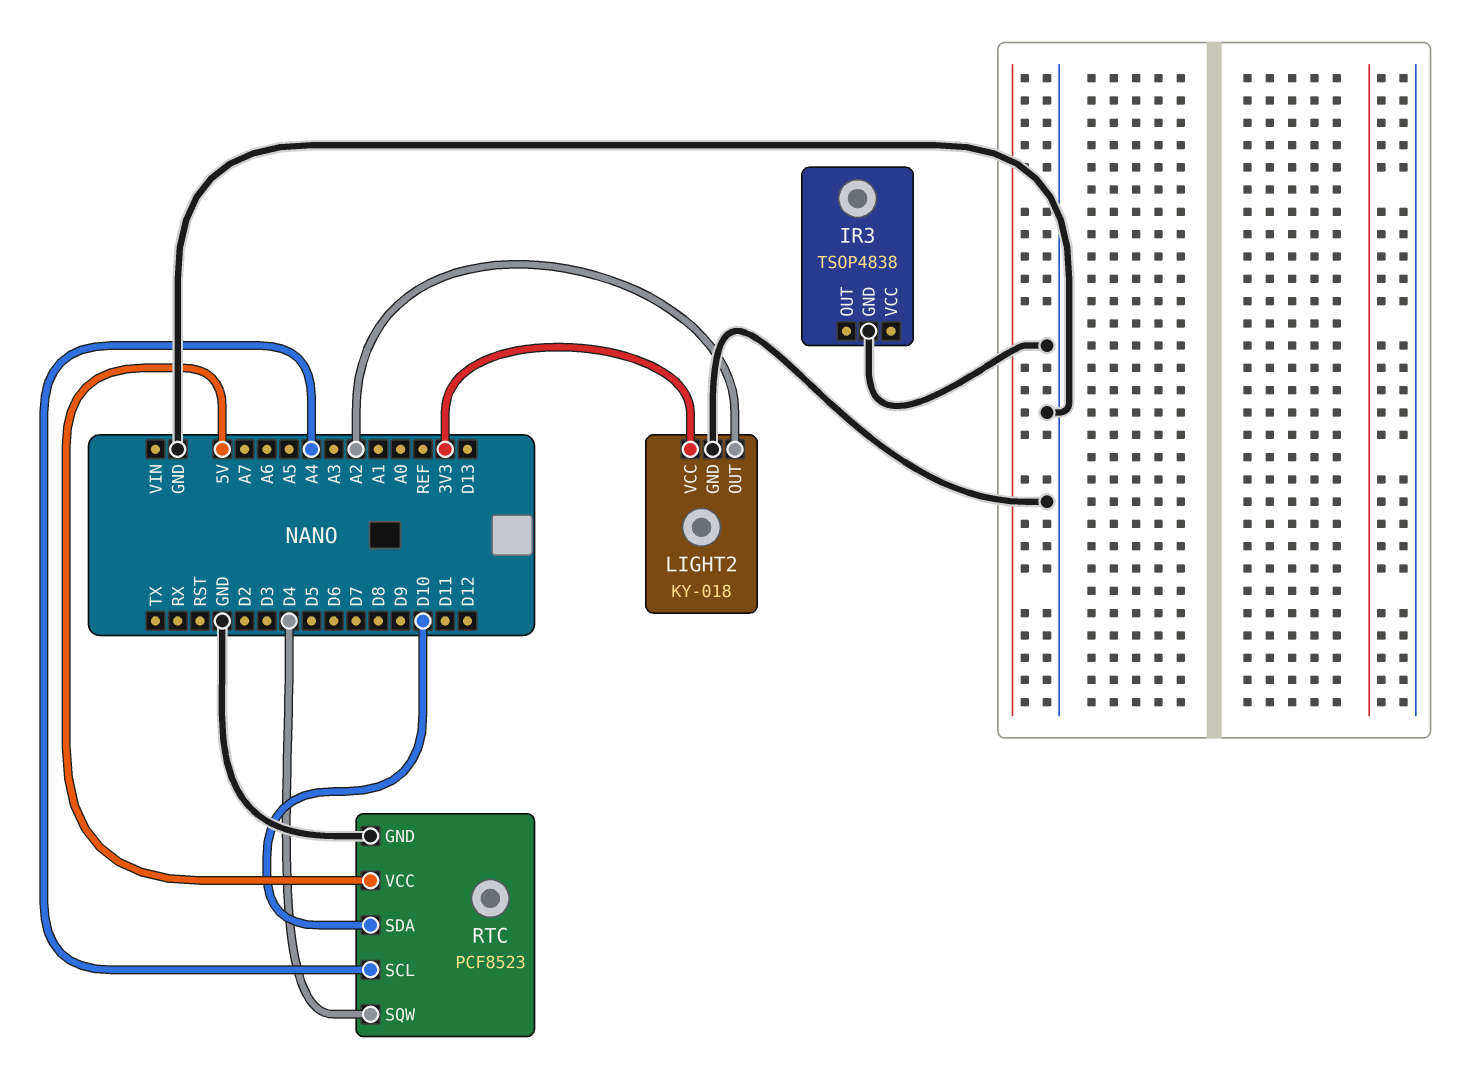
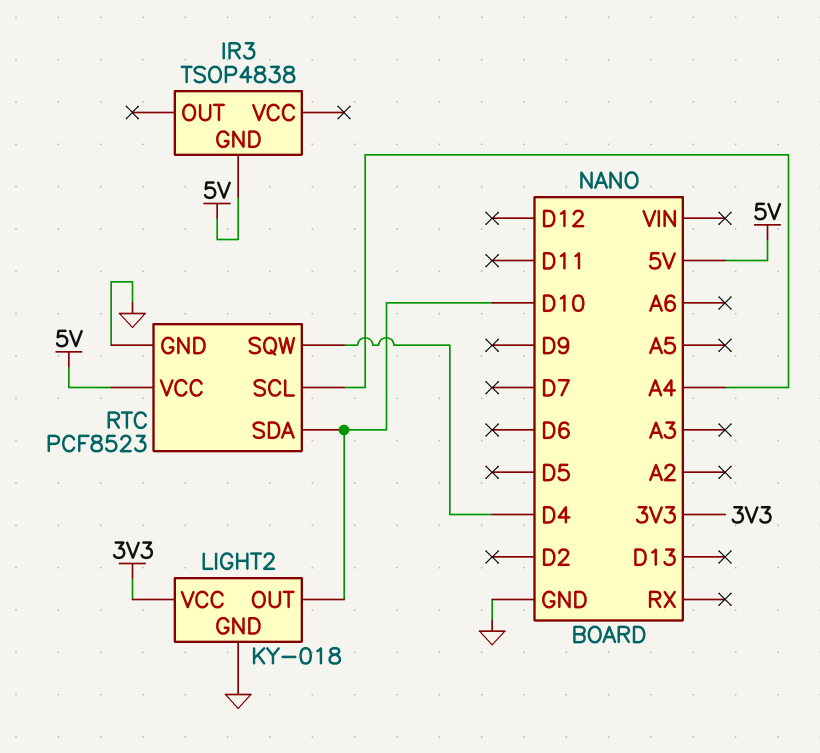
IR3 pin GND: GND -> 5V
LIGHT2 pin OUT: A2 -> D10

